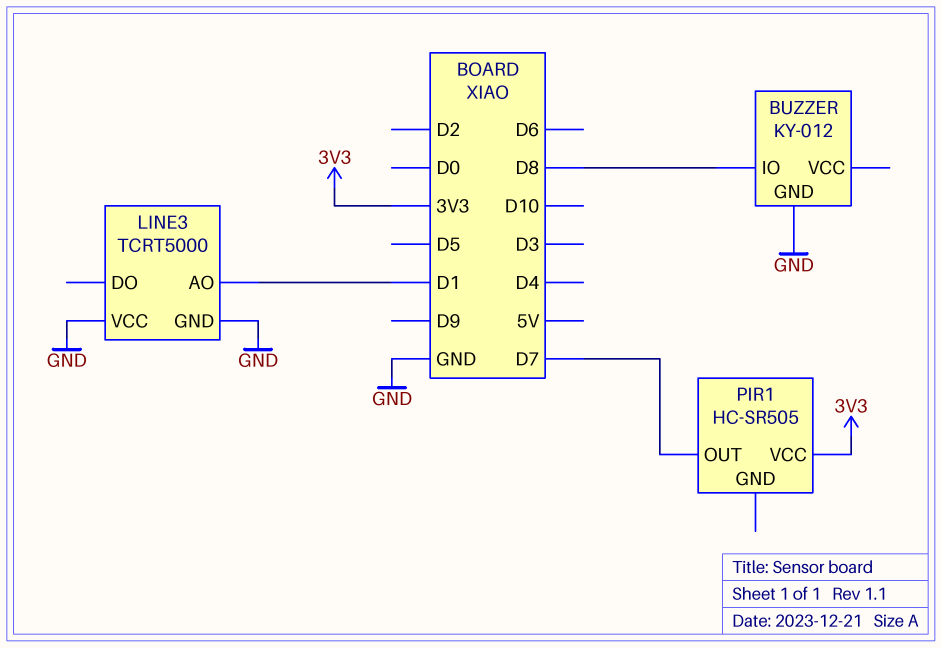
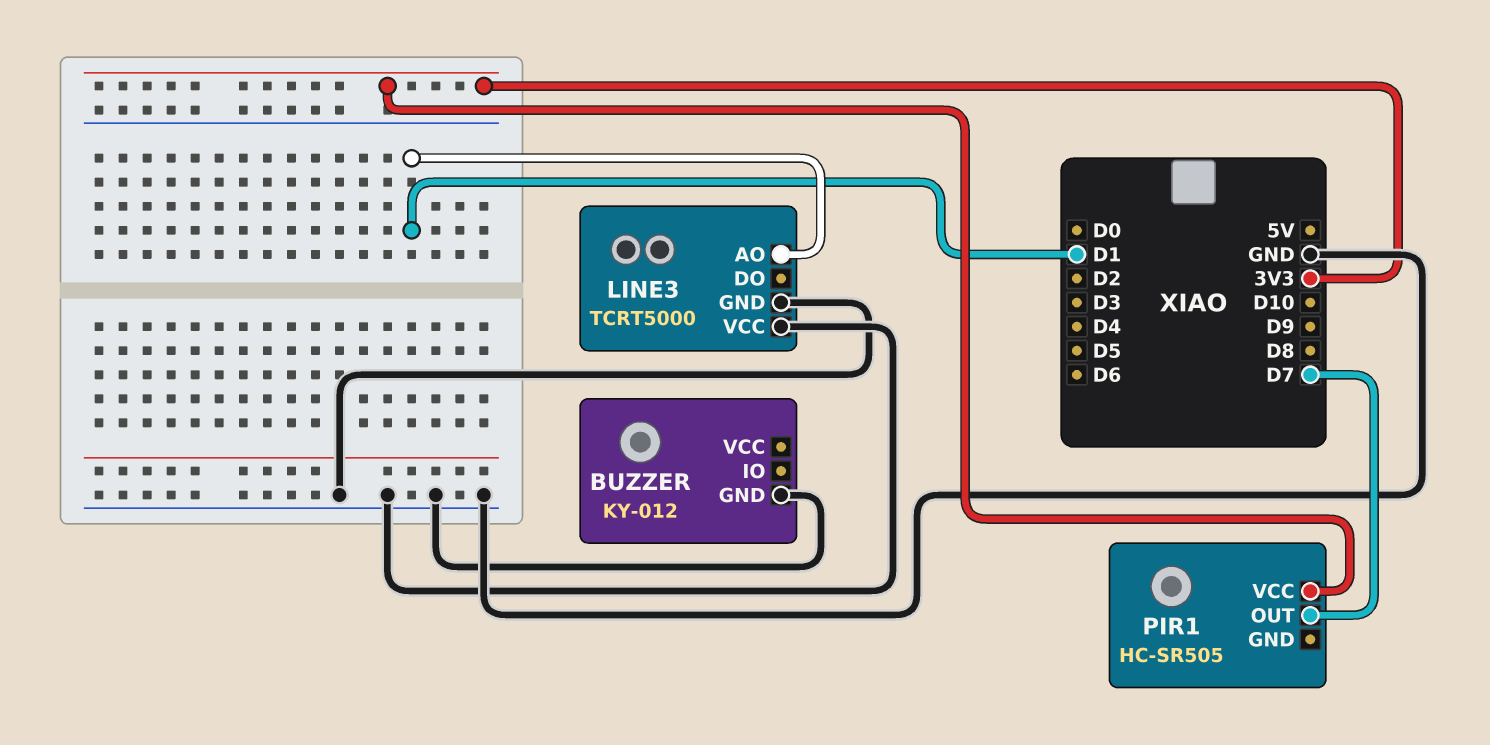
BUZZER pin IO: D8 -> none

